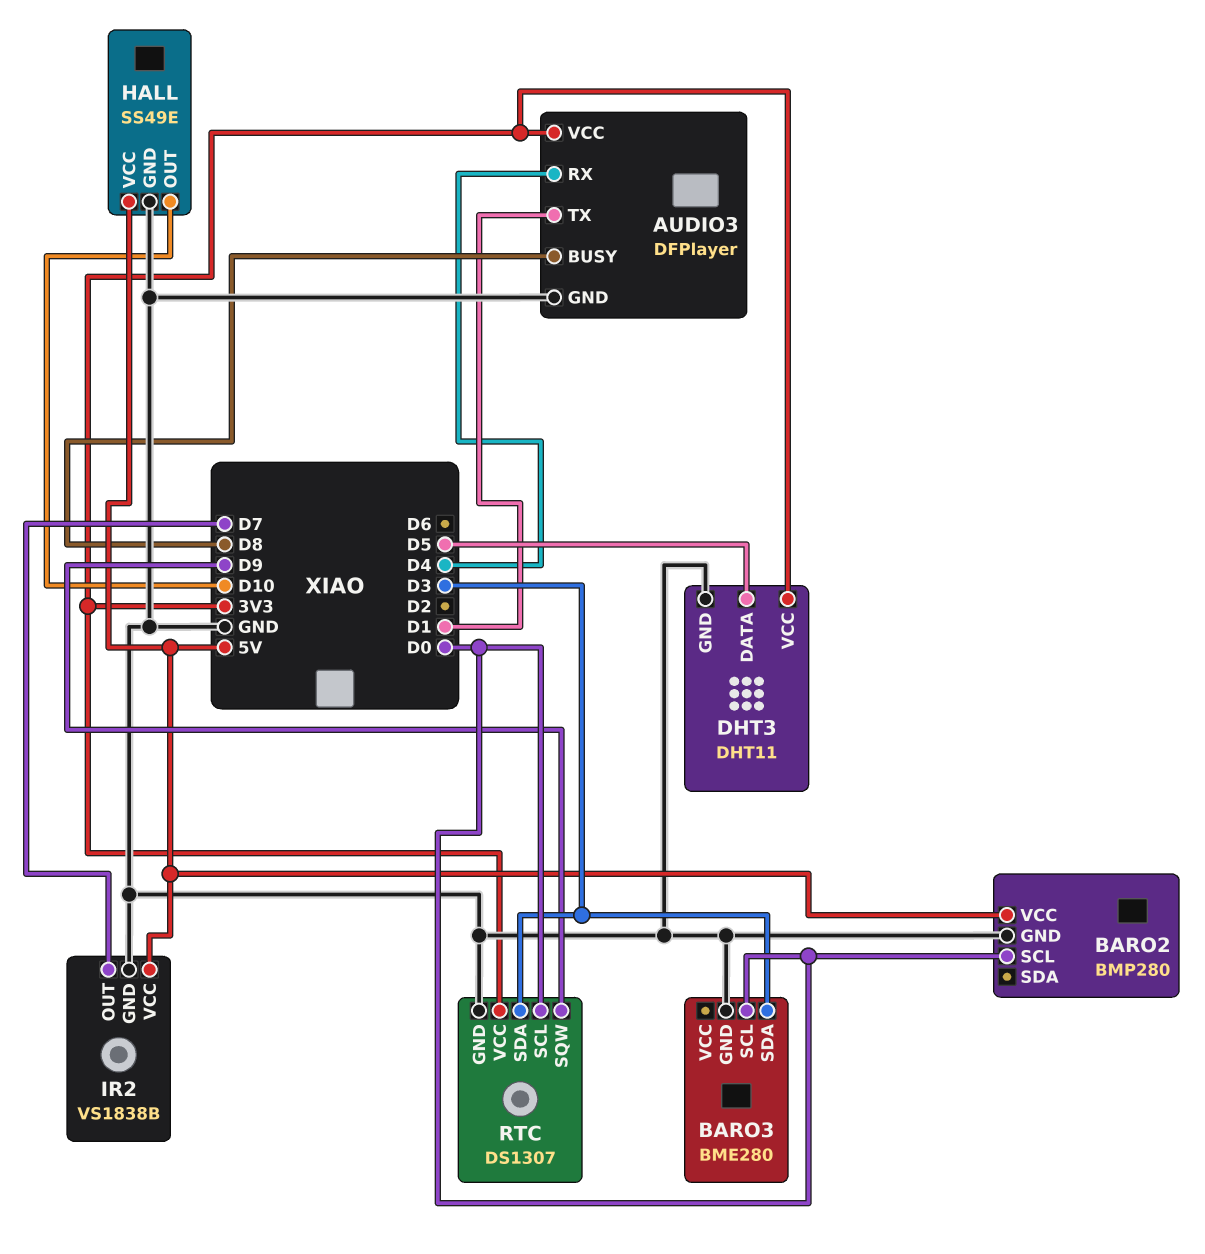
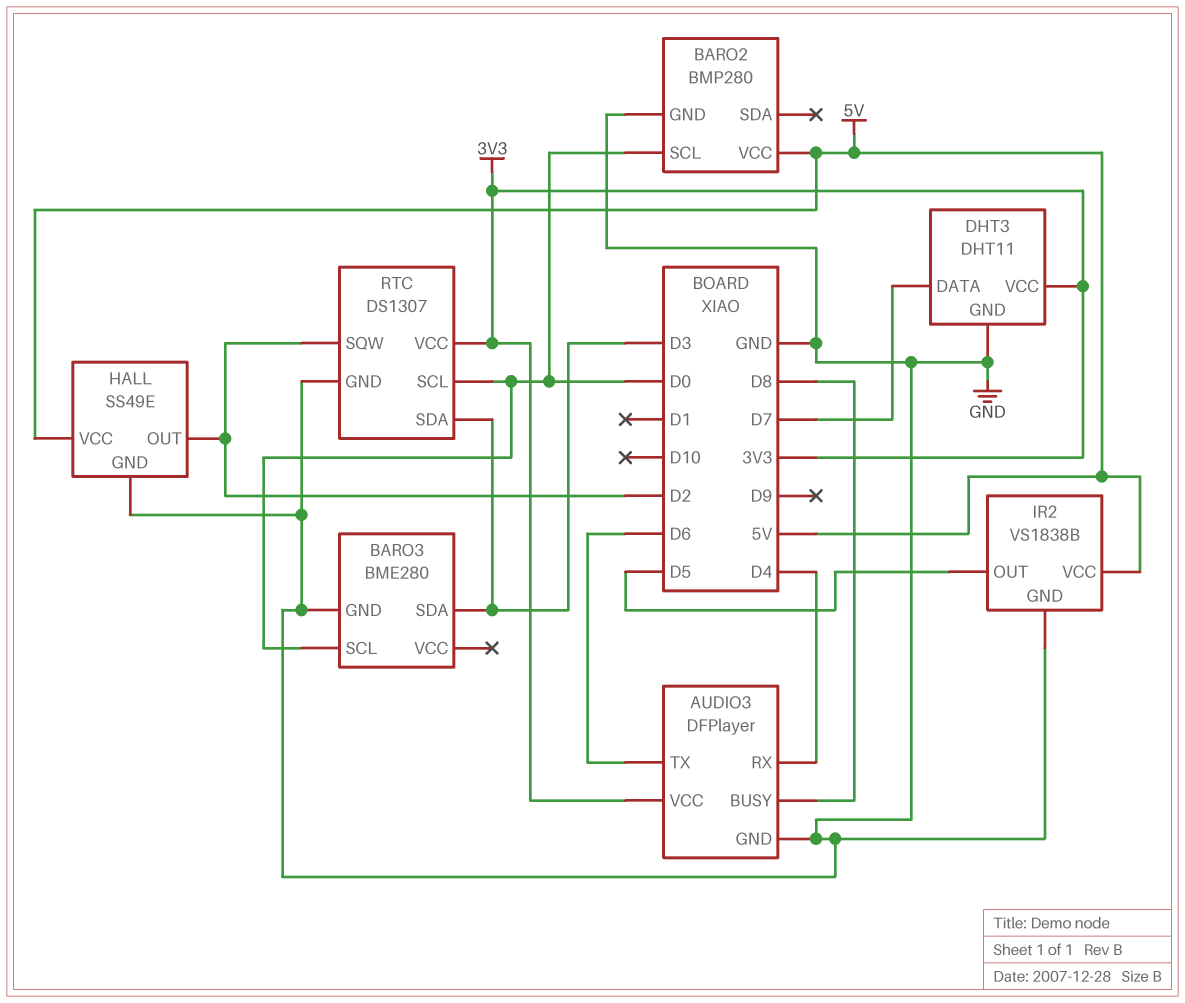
AUDIO3 pin TX: D1 -> D6
DHT3 pin DATA: D5 -> D7
HALL pin OUT: D10 -> D2
IR2 pin OUT: D7 -> D5
RTC pin SQW: D9 -> D2

